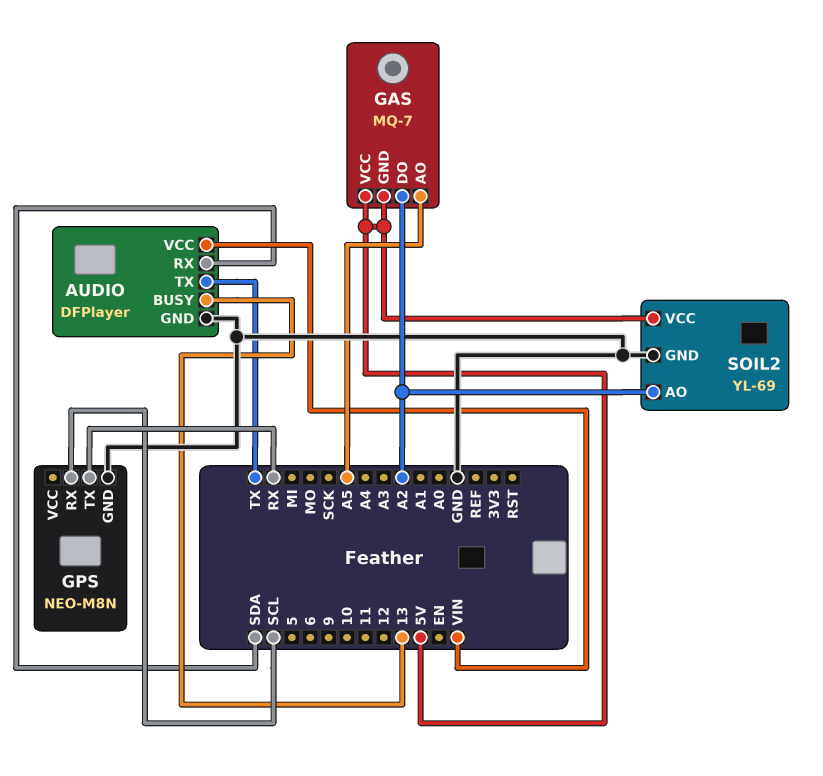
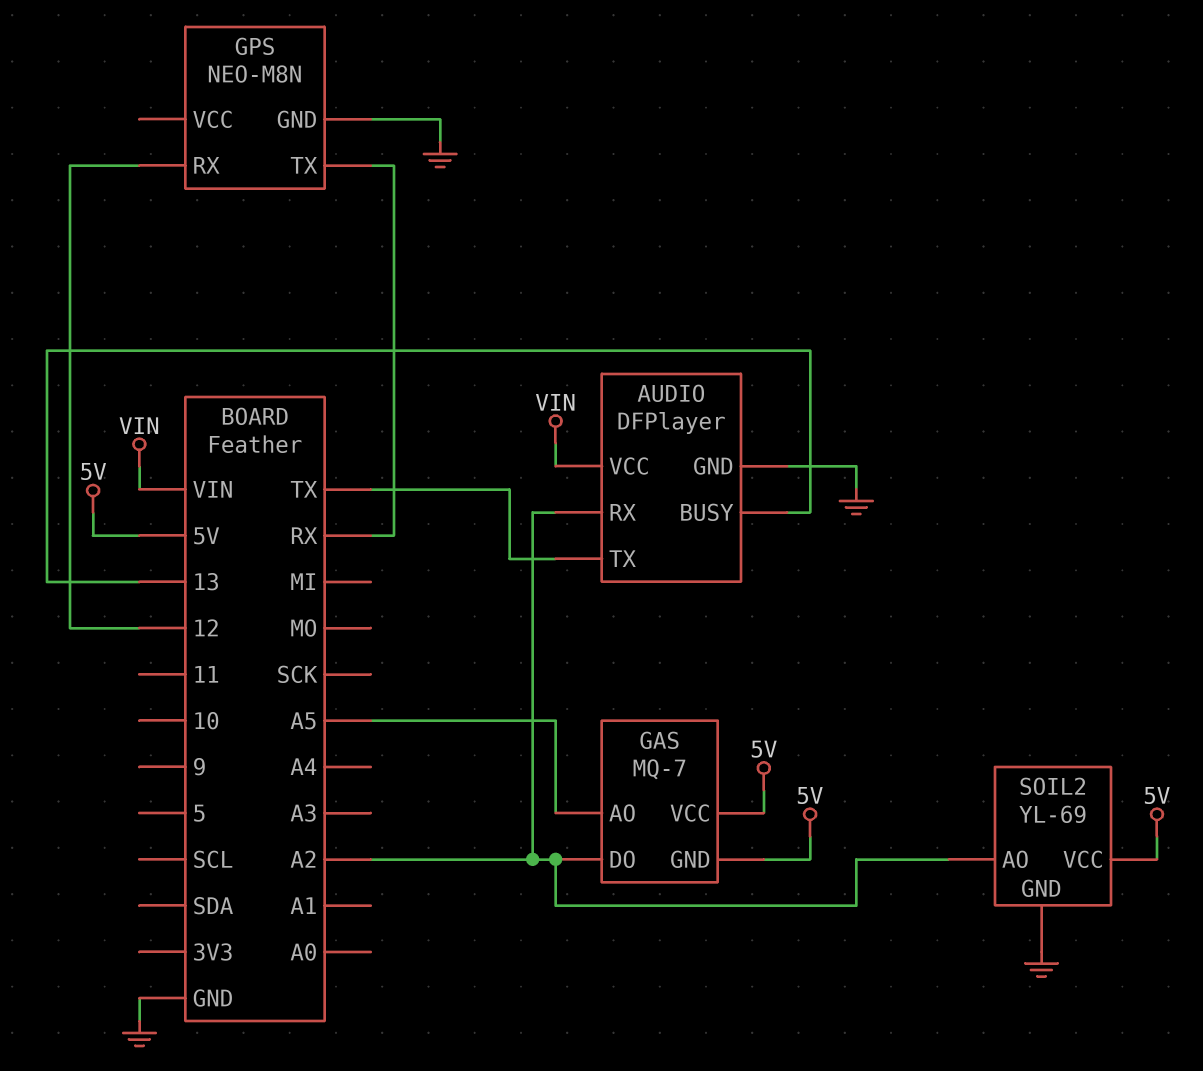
AUDIO pin RX: SDA -> A2
GPS pin RX: SCL -> 12

